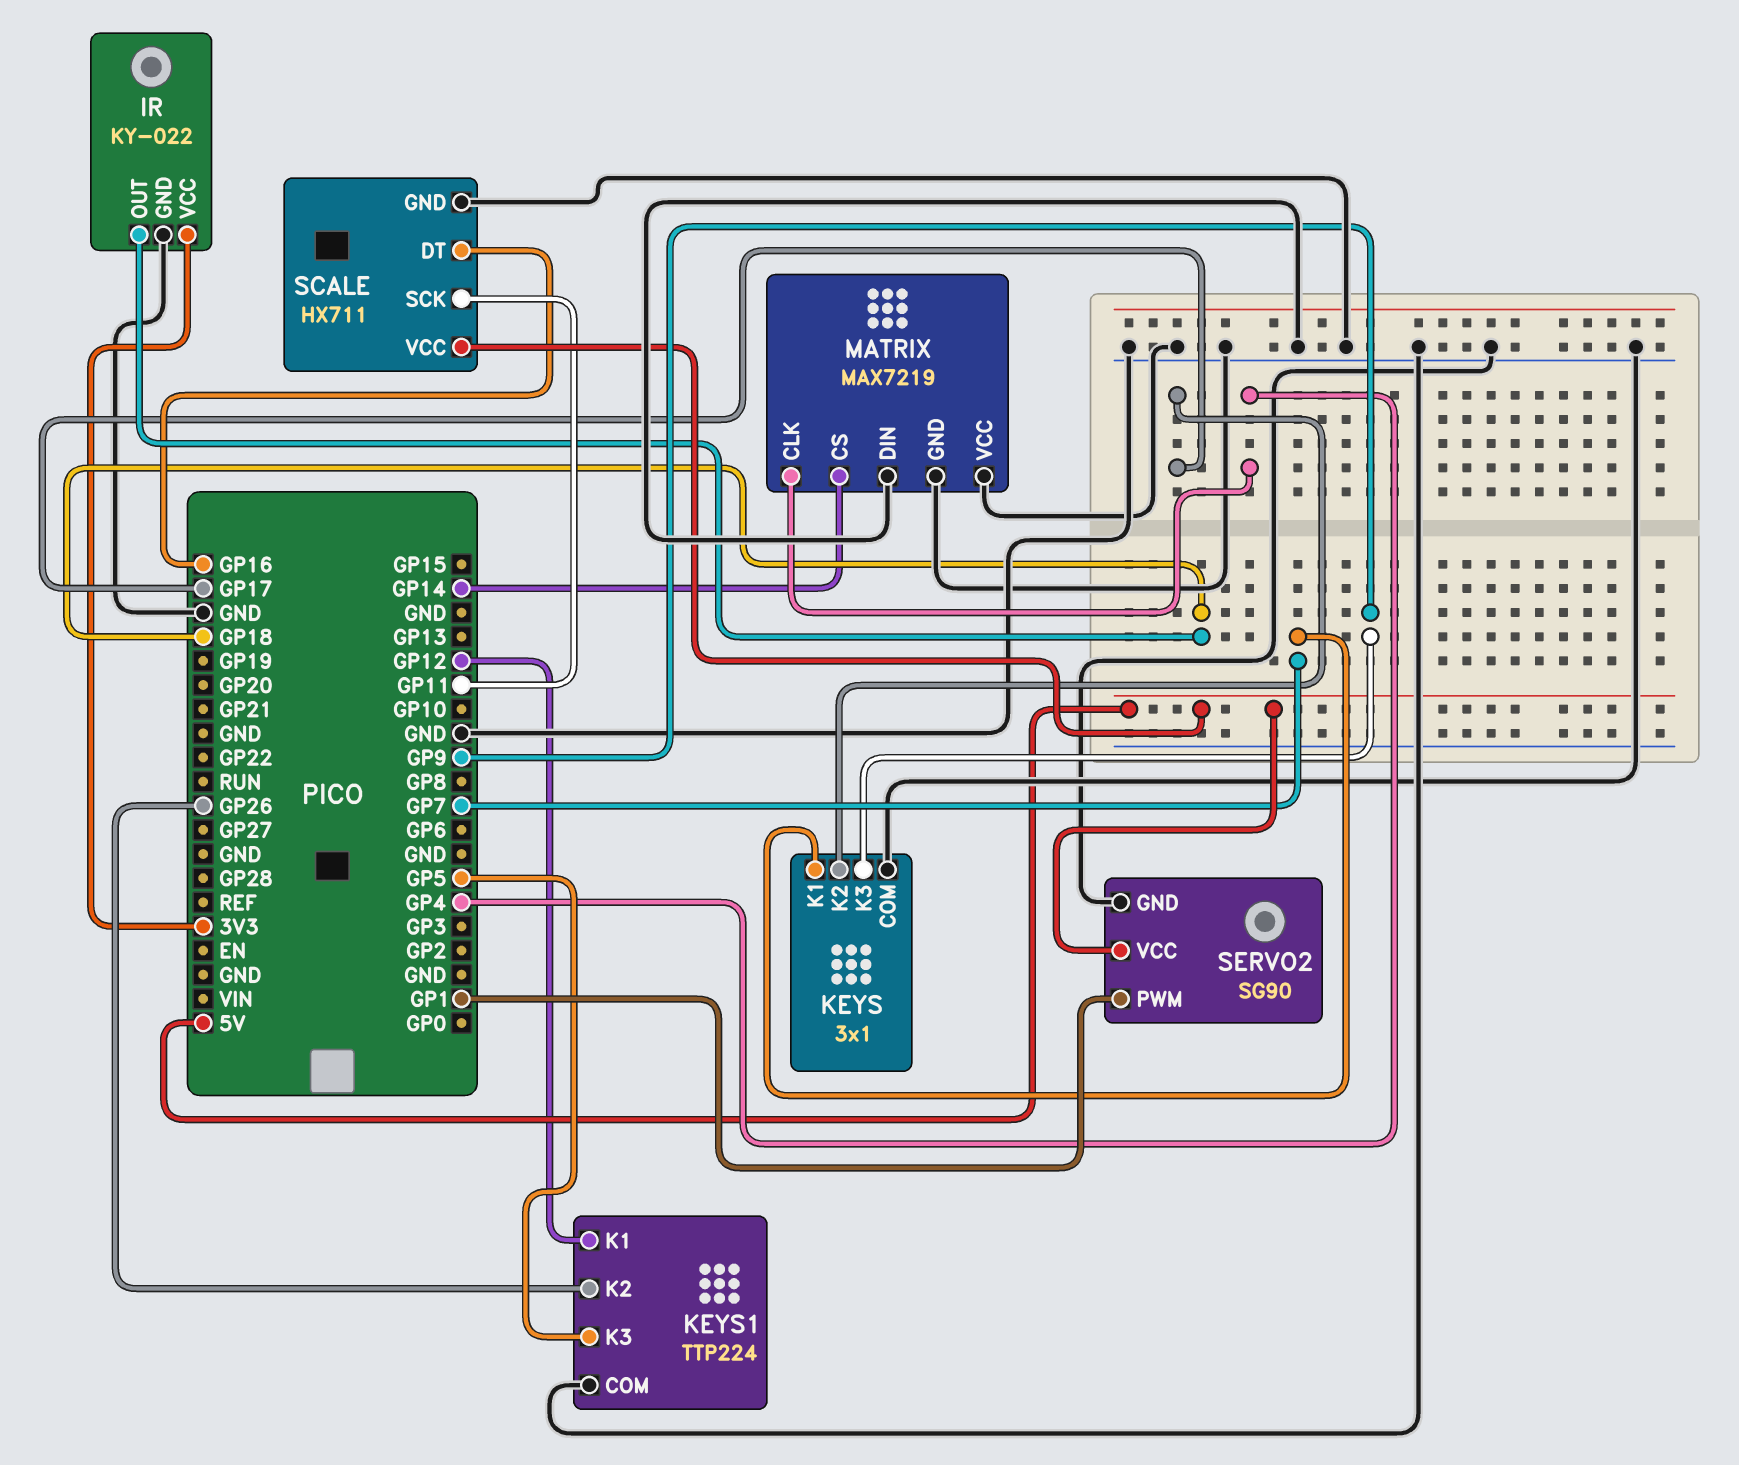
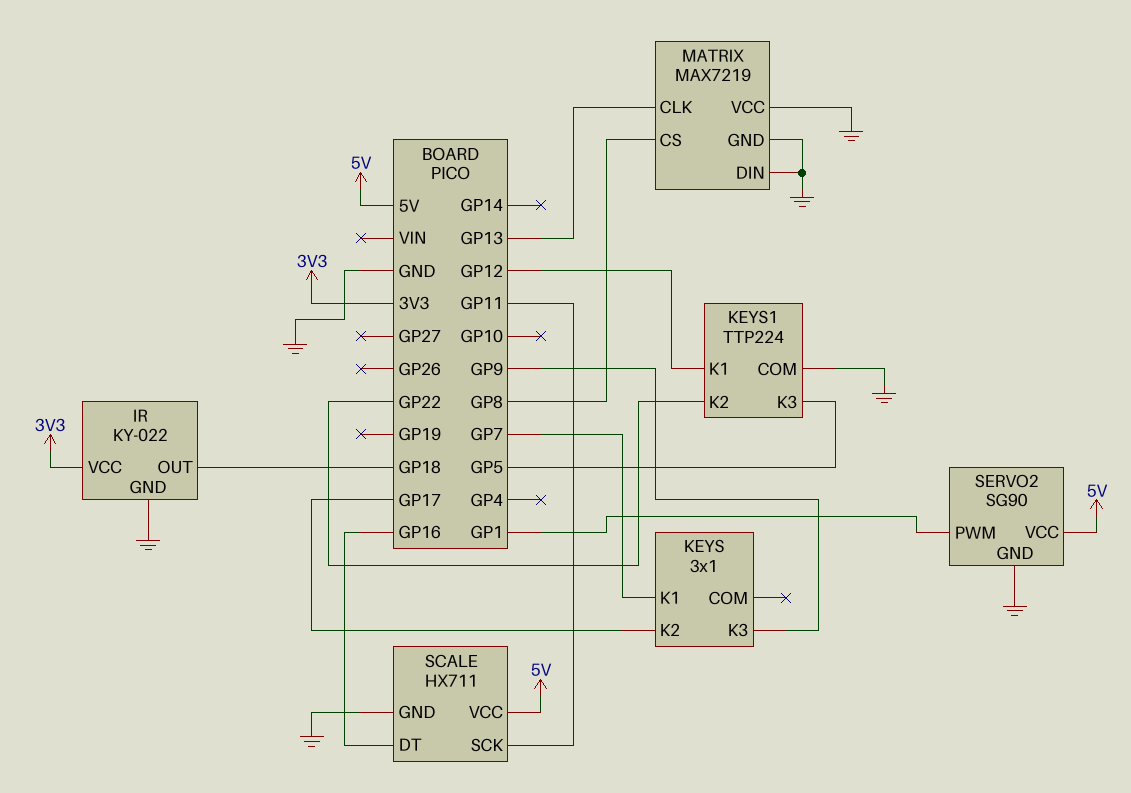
KEYS pin COM: GND -> none
KEYS1 pin K2: GP26 -> GP22
MATRIX pin CLK: GP4 -> GP13
MATRIX pin CS: GP14 -> GP8

